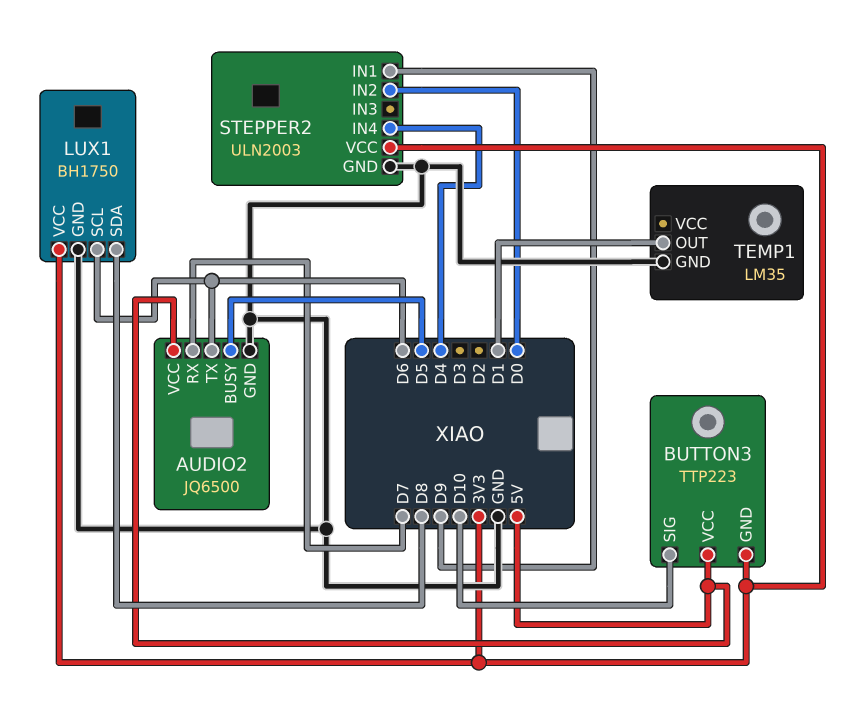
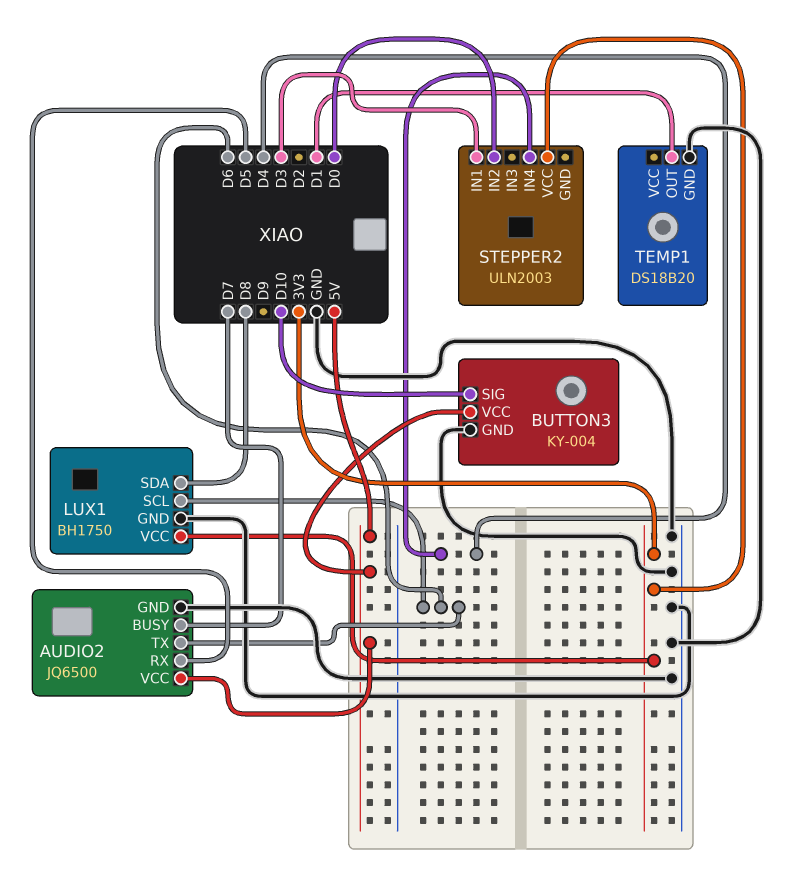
AUDIO2 pin BUSY: D5 -> D7
AUDIO2 pin RX: D7 -> D5
BUTTON3: TTP223 -> KY-004
BUTTON3 pin GND: 3V3 -> GND
STEPPER2 pin GND: GND -> none
STEPPER2 pin IN1: D9 -> D3
TEMP1: LM35 -> DS18B20

